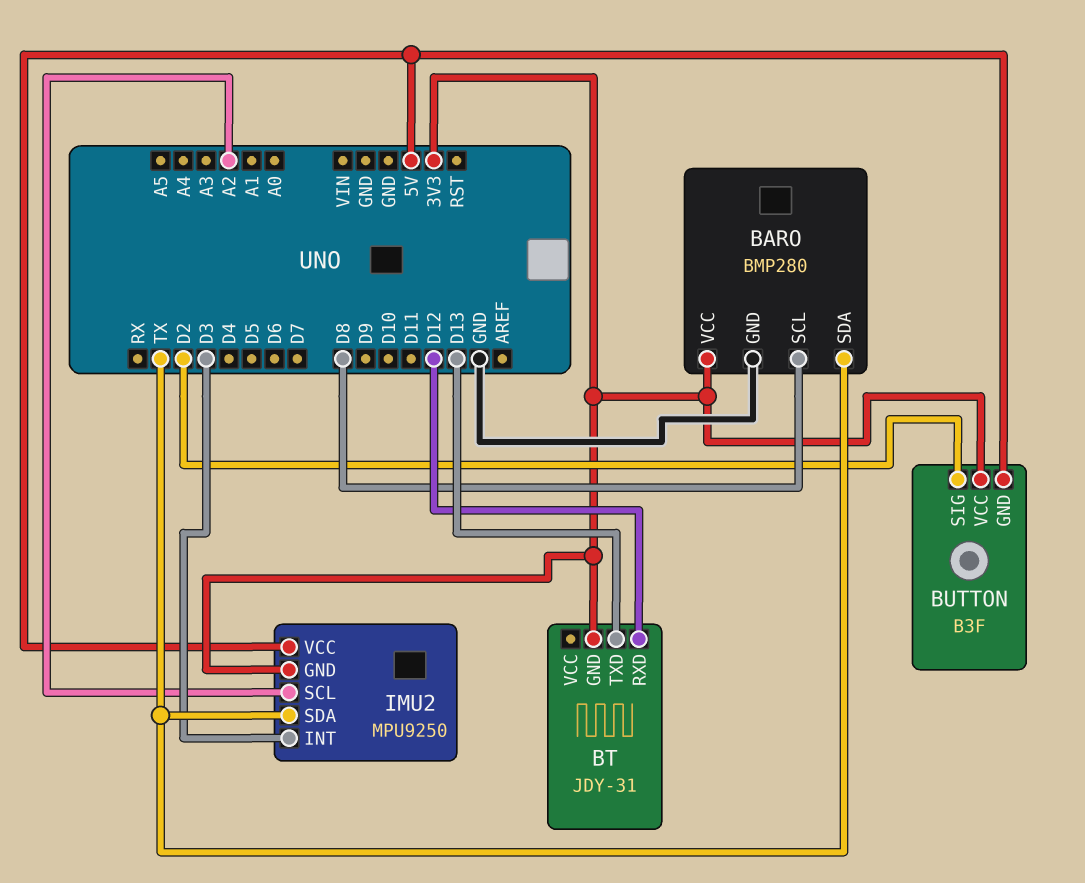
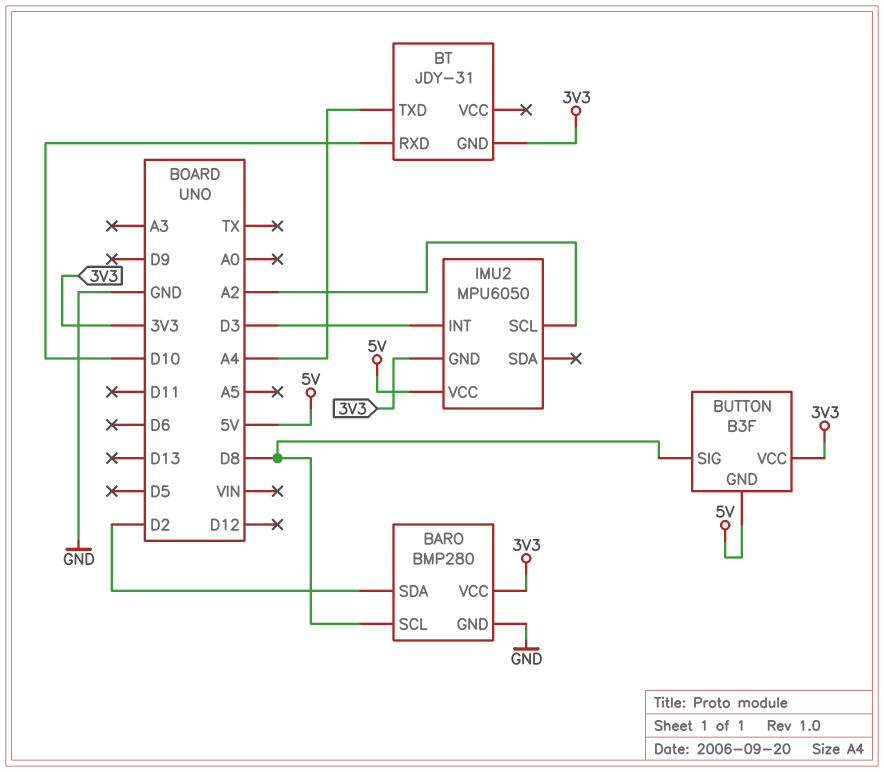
BARO pin SDA: TX -> D2
BT pin RXD: D12 -> D10
BT pin TXD: D13 -> A4
BUTTON pin SIG: D2 -> D8
IMU2: MPU9250 -> MPU6050
IMU2 pin SDA: TX -> none

